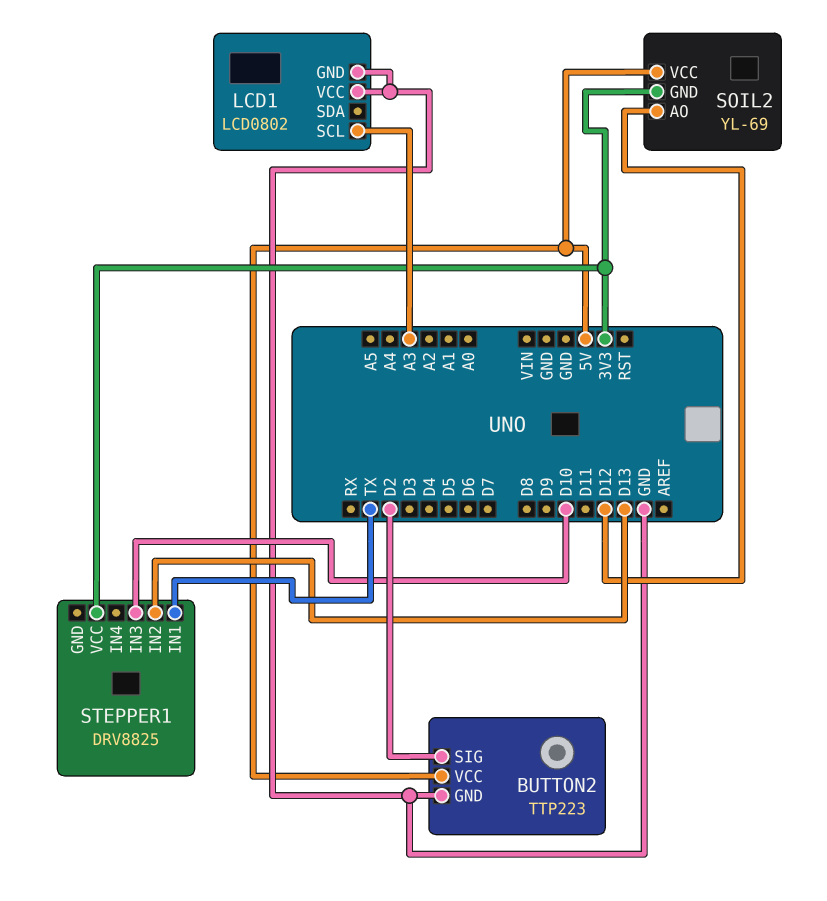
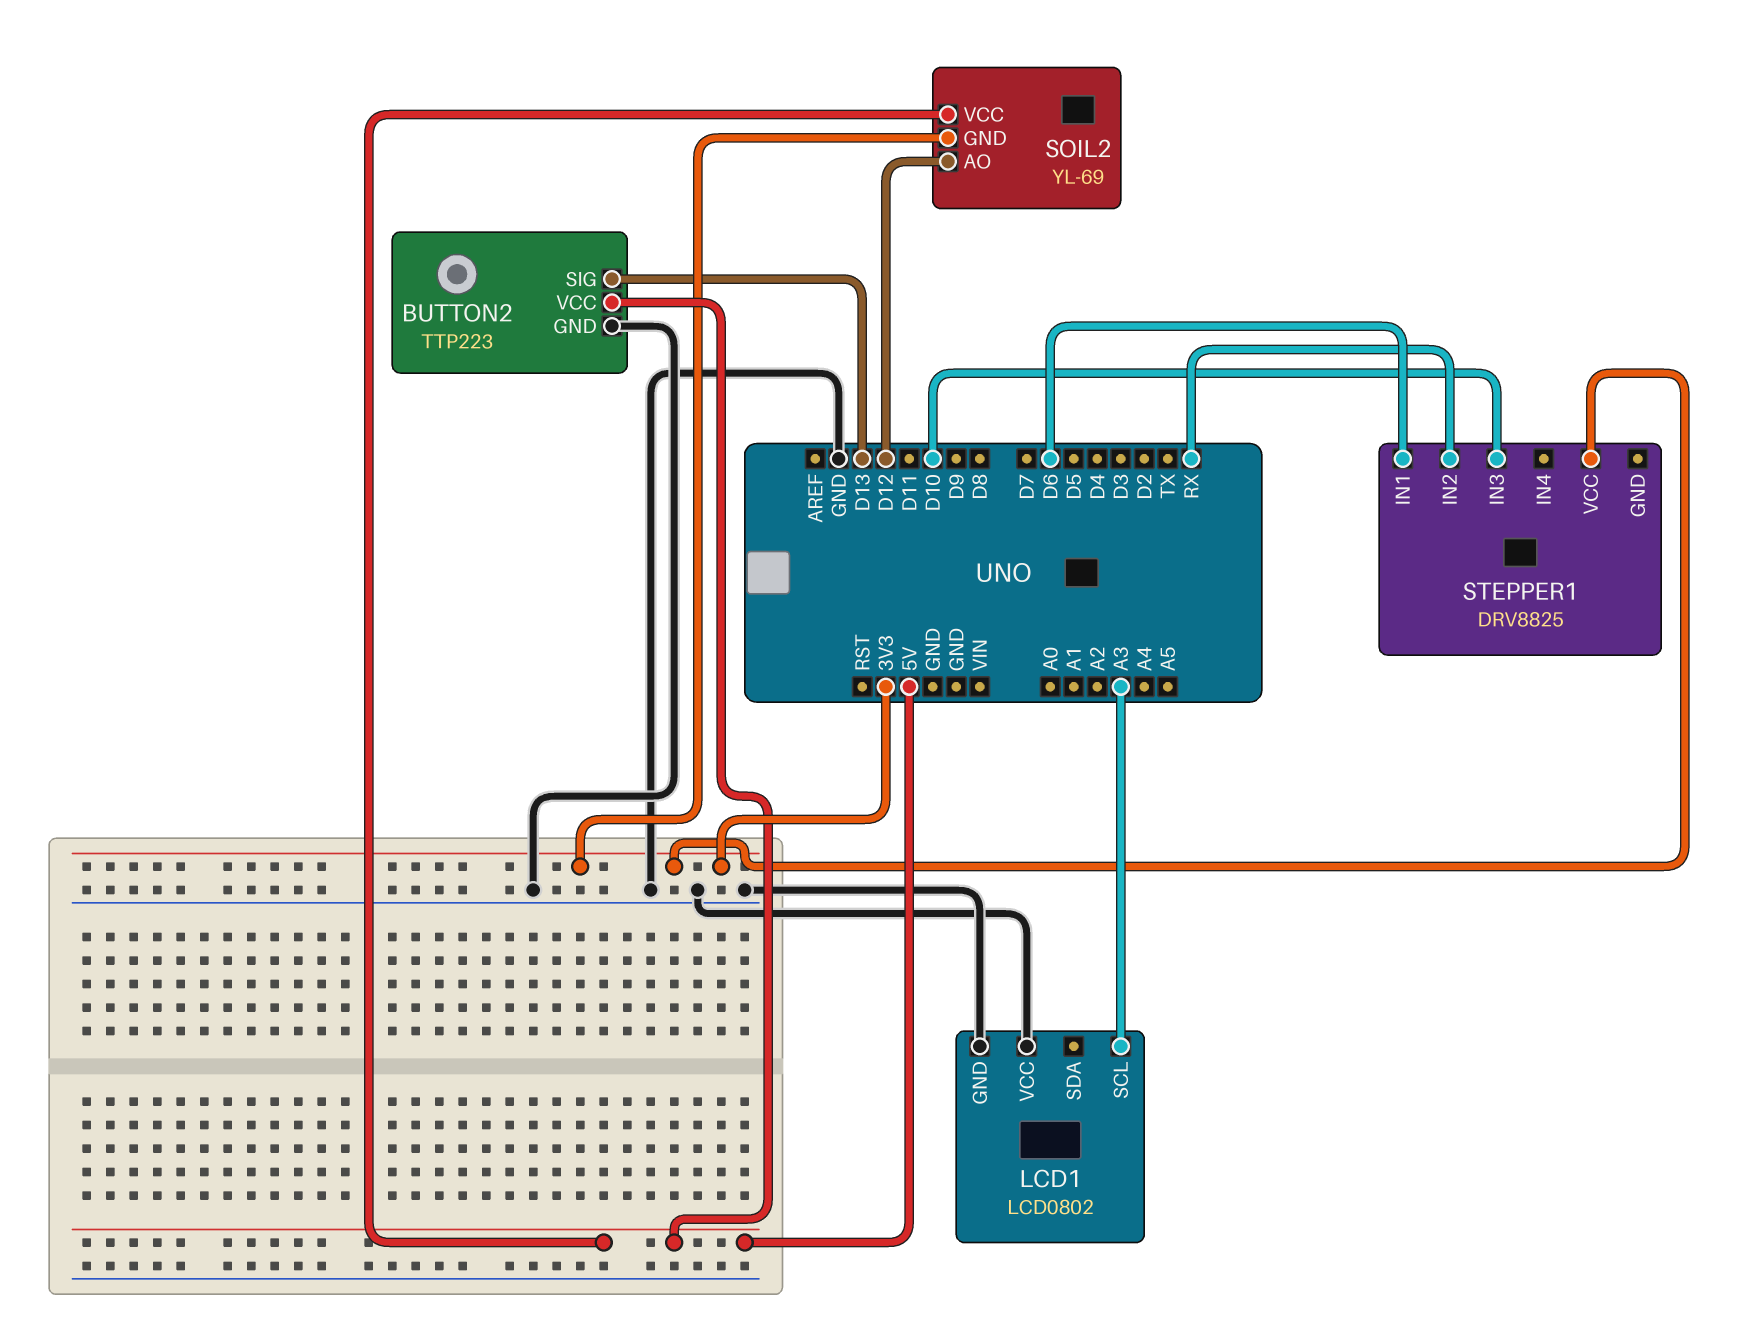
BUTTON2 pin SIG: D2 -> D13
STEPPER1 pin IN1: TX -> D6
STEPPER1 pin IN2: D13 -> RX

